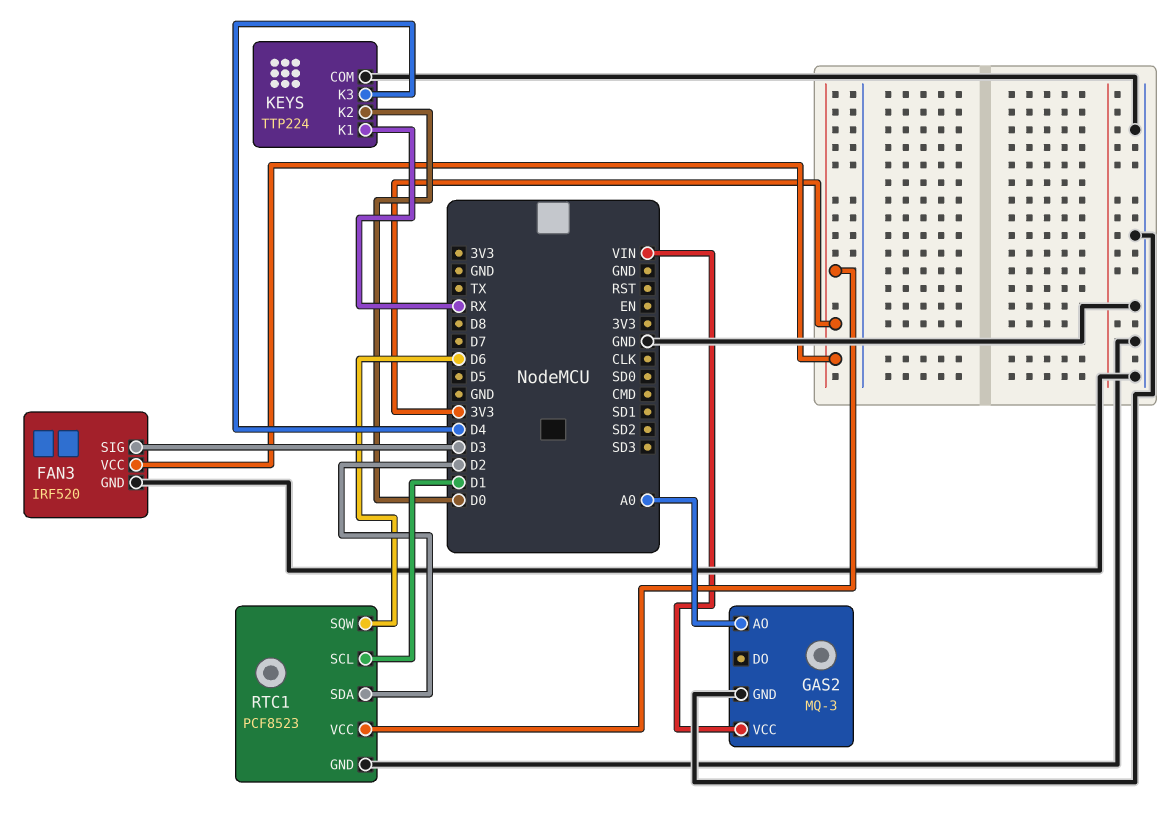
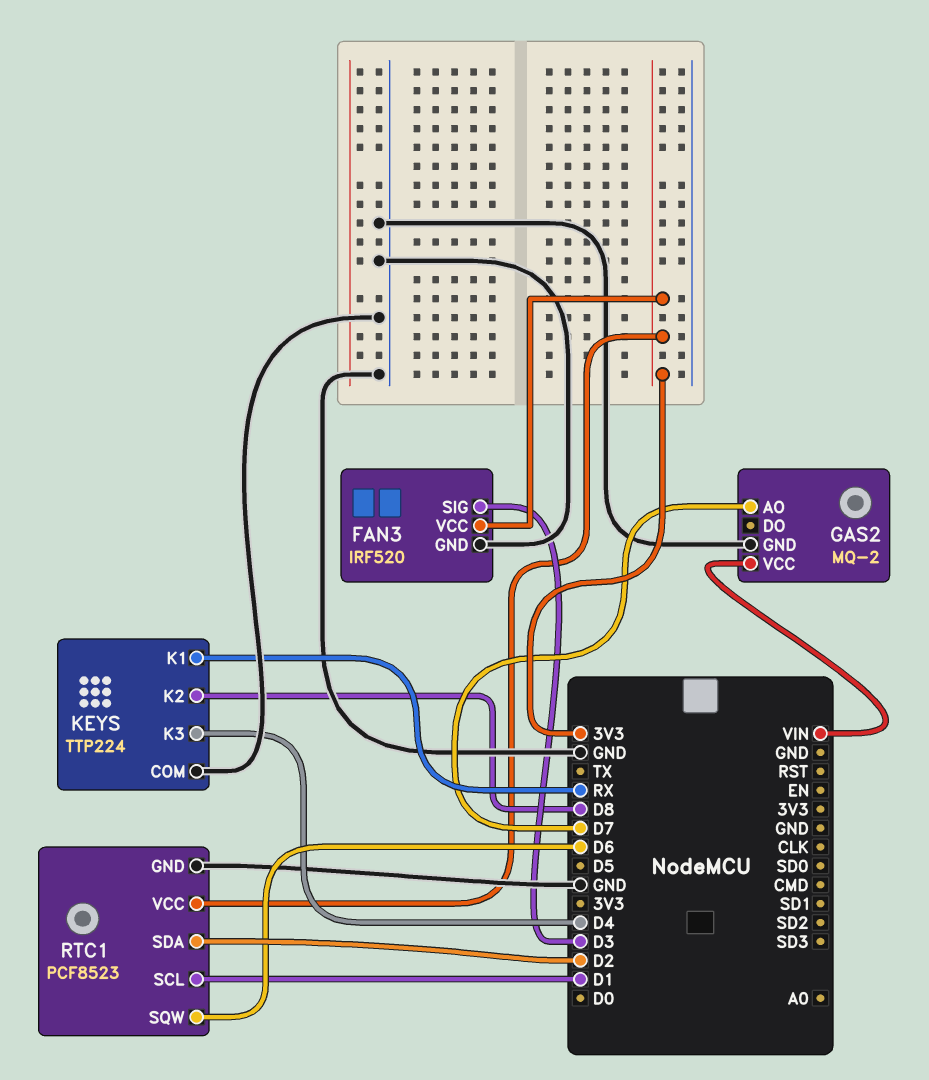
GAS2: MQ-3 -> MQ-2
GAS2 pin AO: A0 -> D7
KEYS pin K2: D0 -> D8

